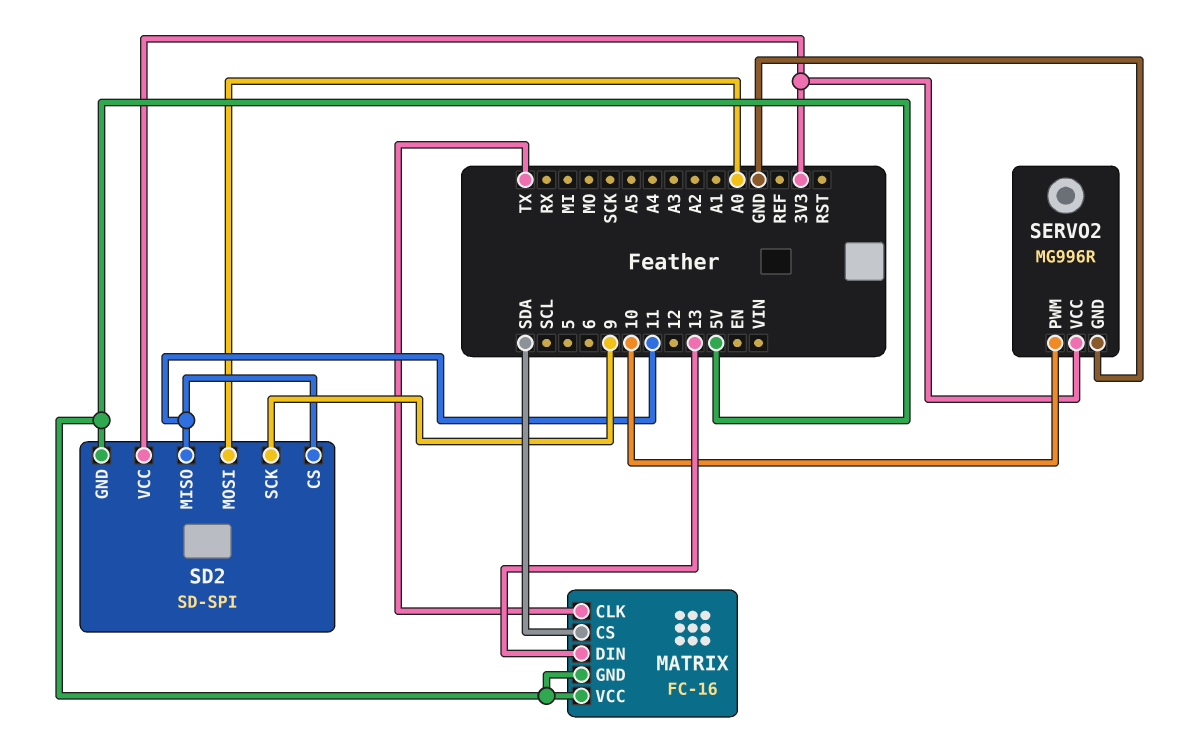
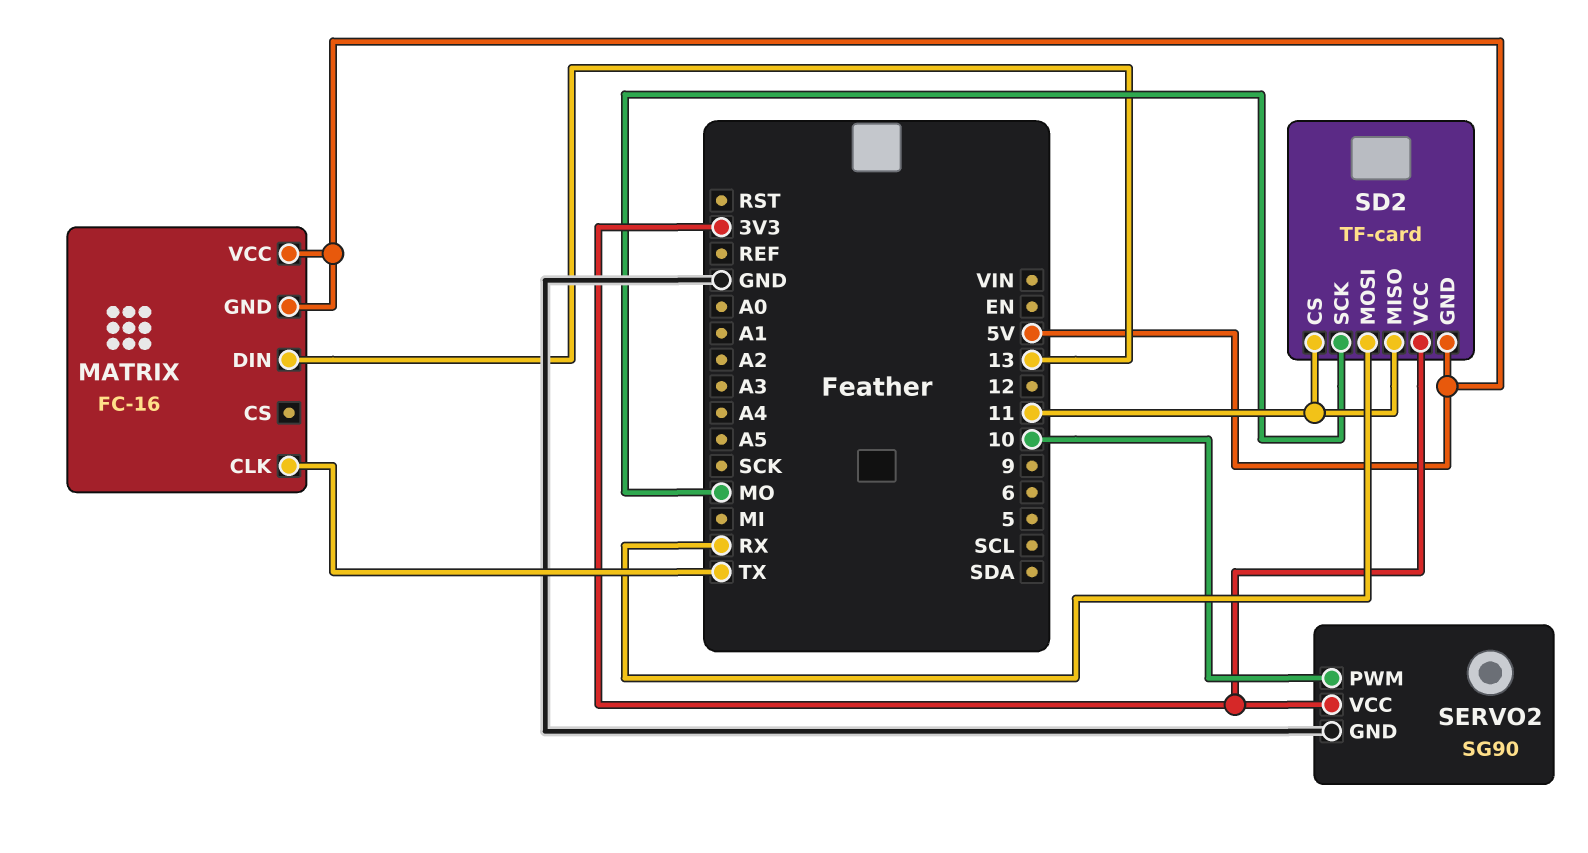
MATRIX pin CS: SDA -> none
SD2: SD-SPI -> TF-card
SD2 pin MOSI: A0 -> RX
SD2 pin SCK: 9 -> MO
SERVO2: MG996R -> SG90

